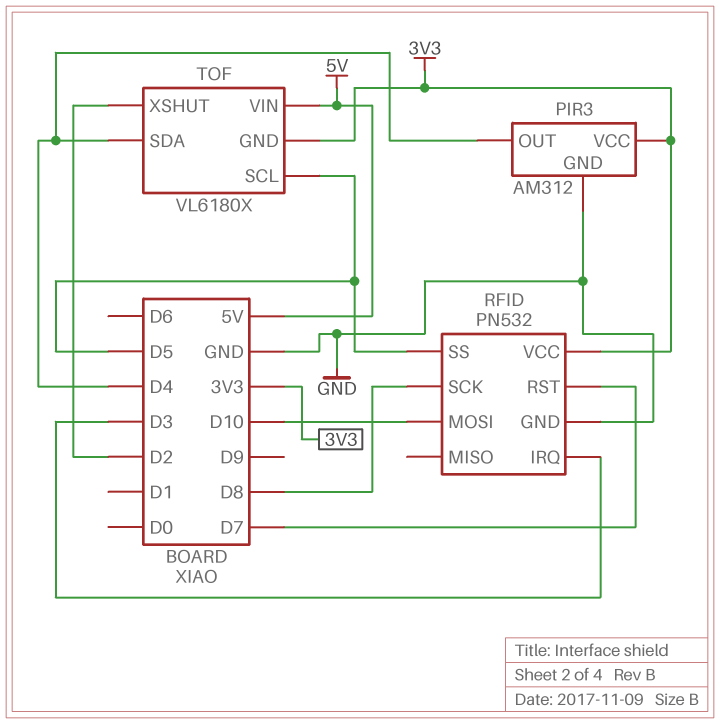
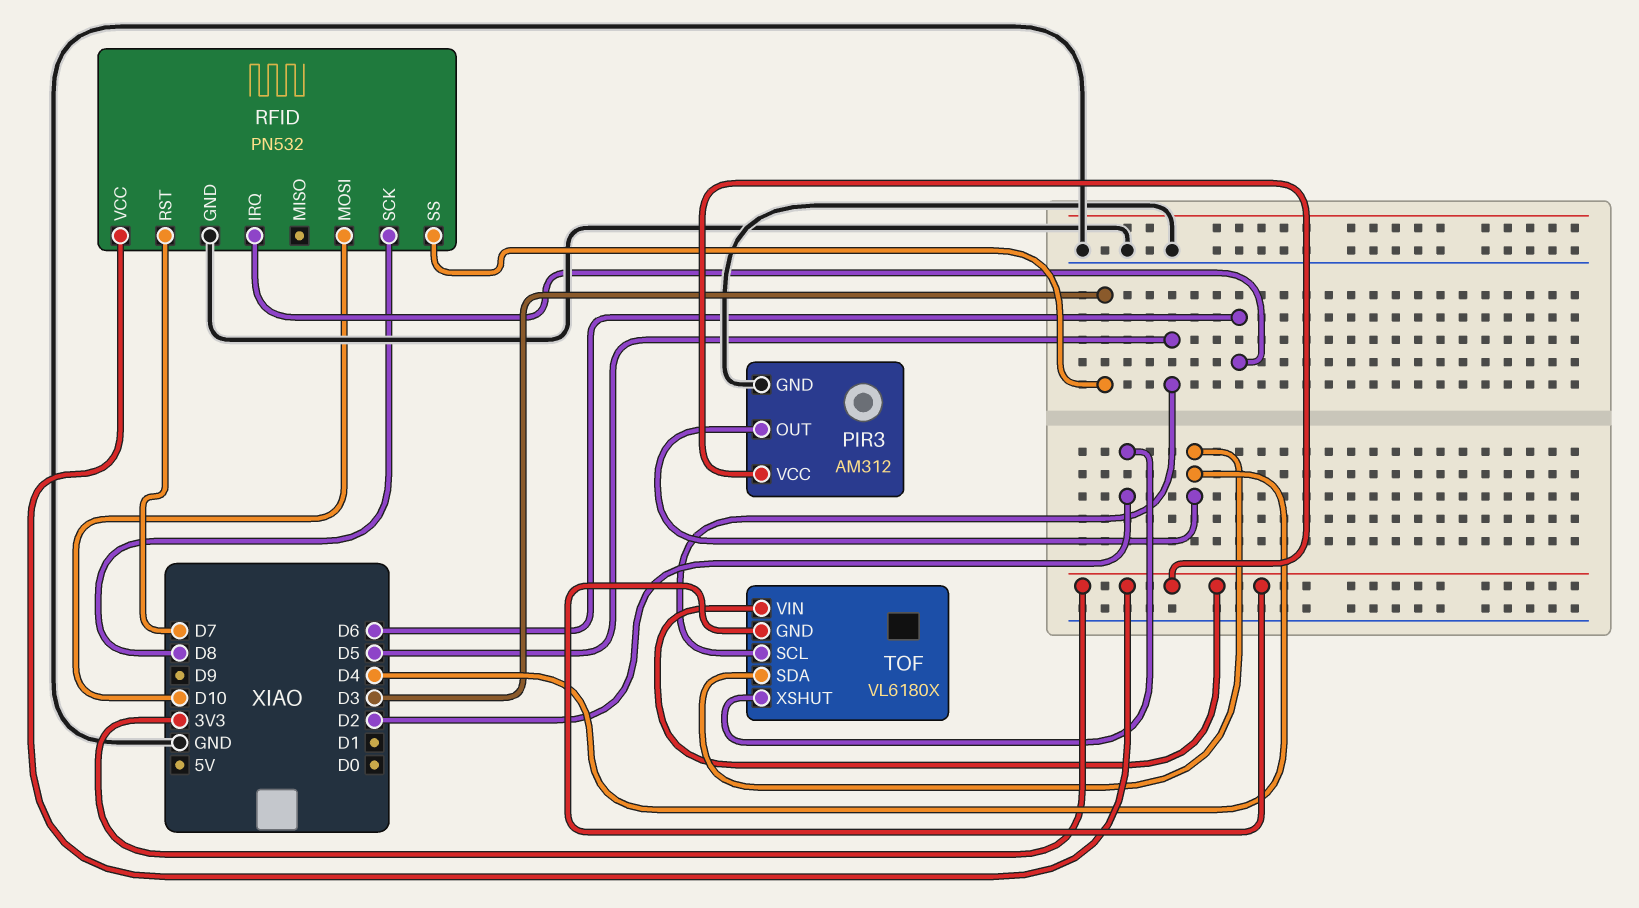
RFID pin IRQ: D3 -> D6
RFID pin SS: D5 -> D3
TOF pin VIN: 5V -> 3V3

